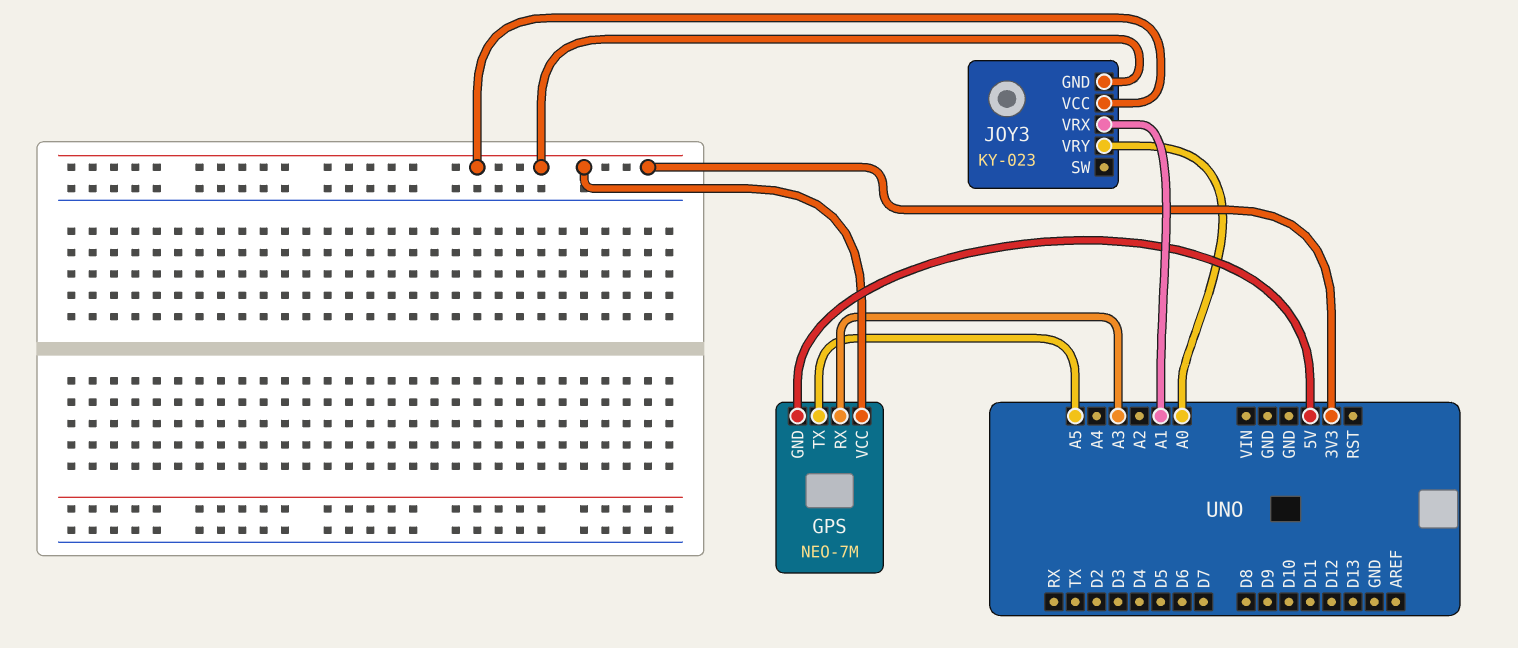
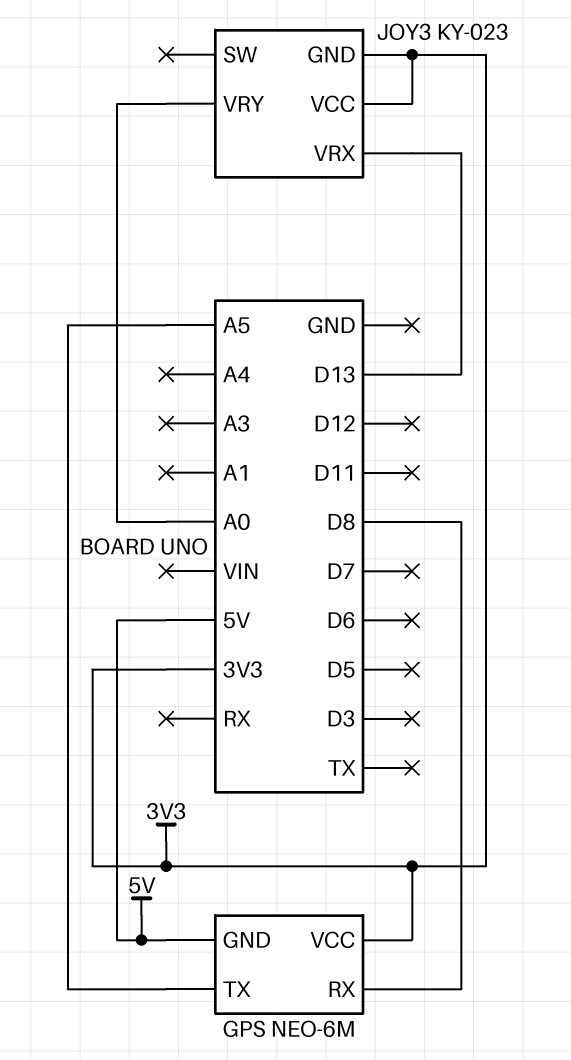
GPS: NEO-7M -> NEO-6M
GPS pin RX: A3 -> D8
JOY3 pin VRX: A1 -> D13

